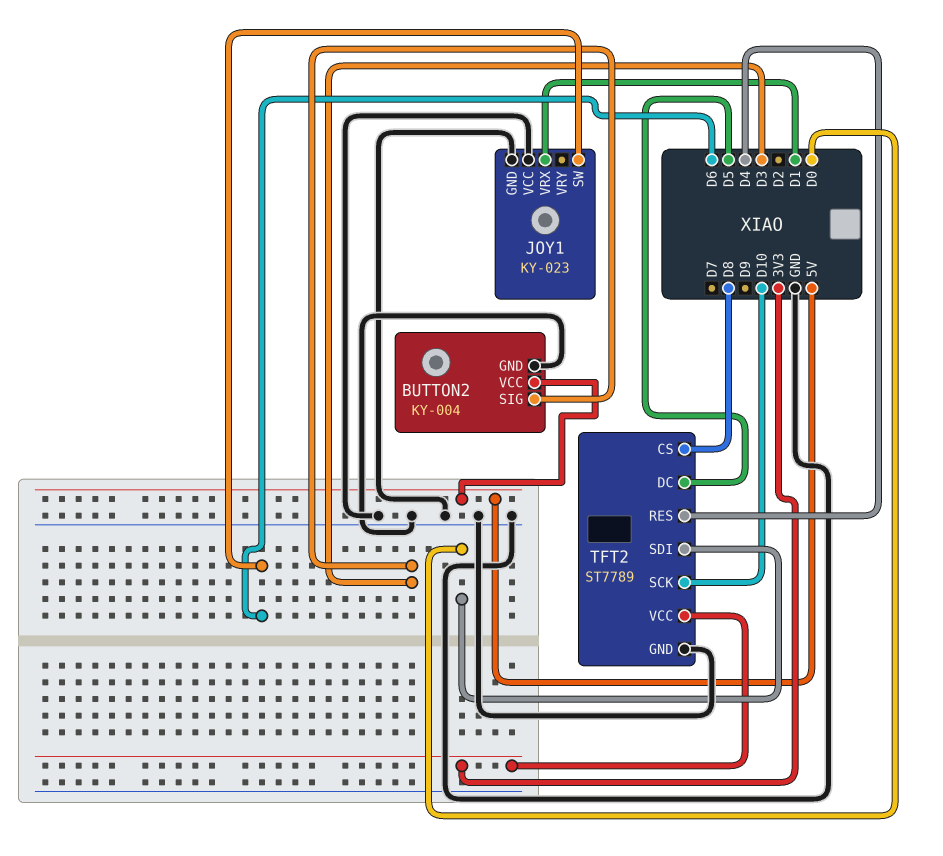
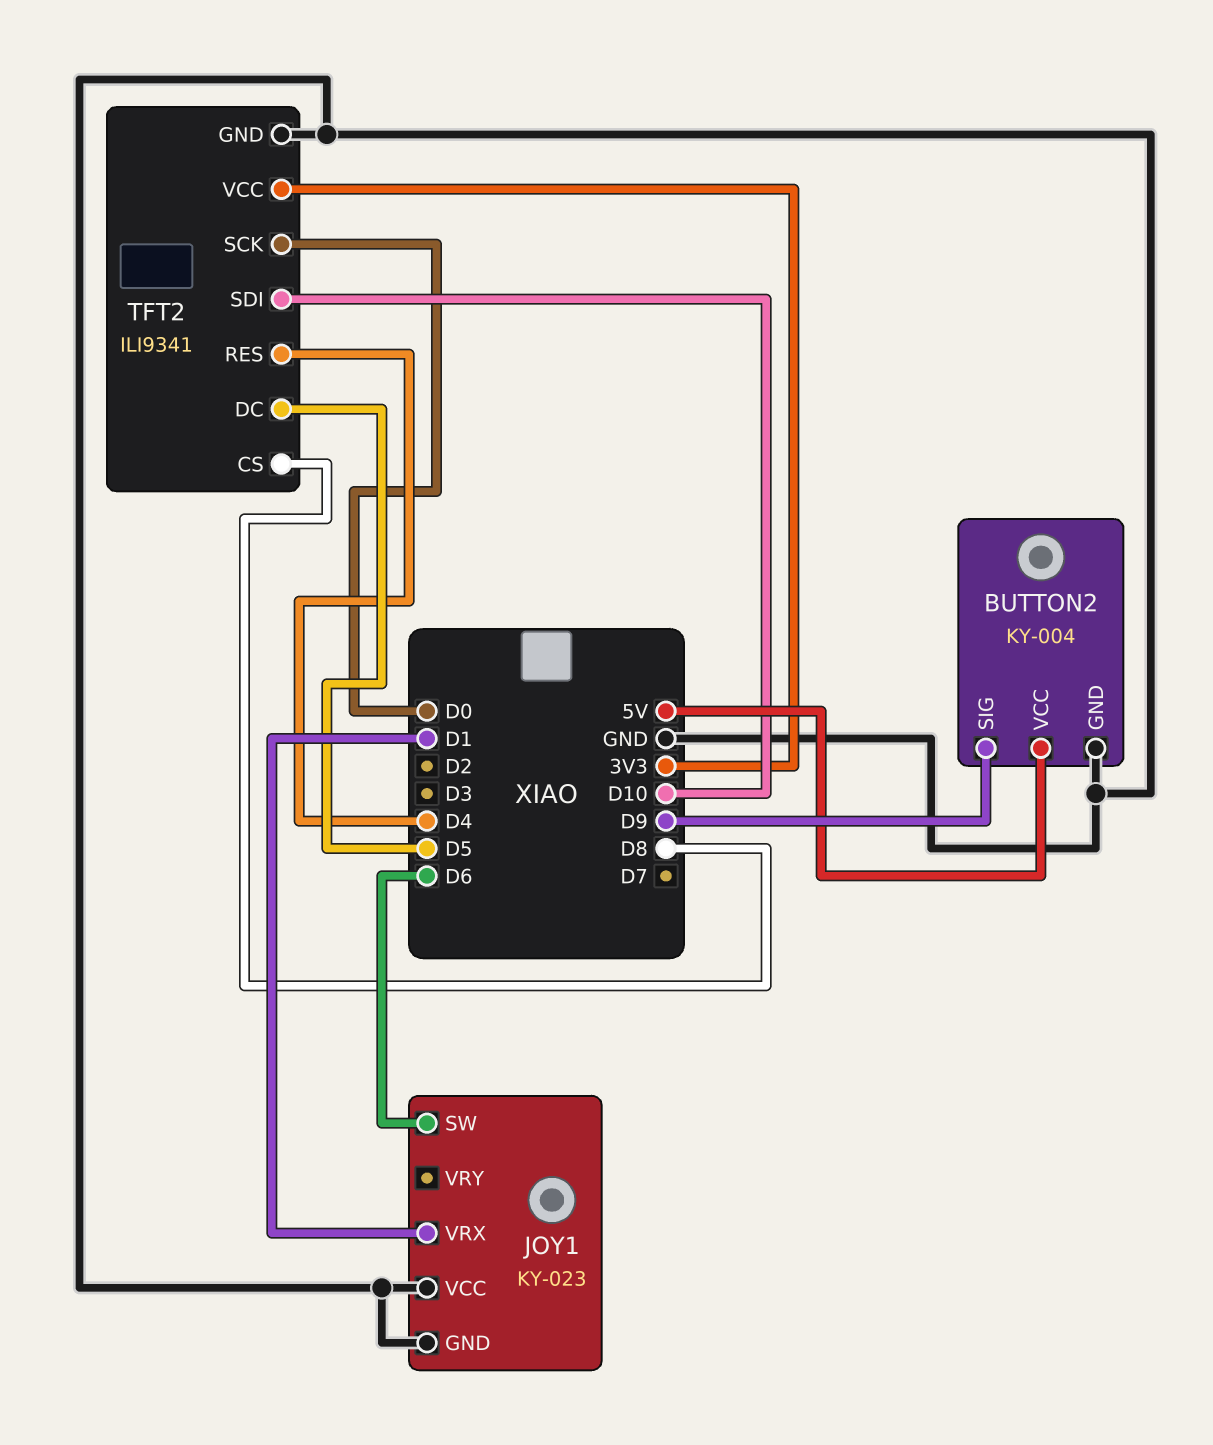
BUTTON2 pin SIG: D3 -> D9
TFT2: ST7789 -> ILI9341
TFT2 pin SCK: D10 -> D0
TFT2 pin SDI: D0 -> D10

